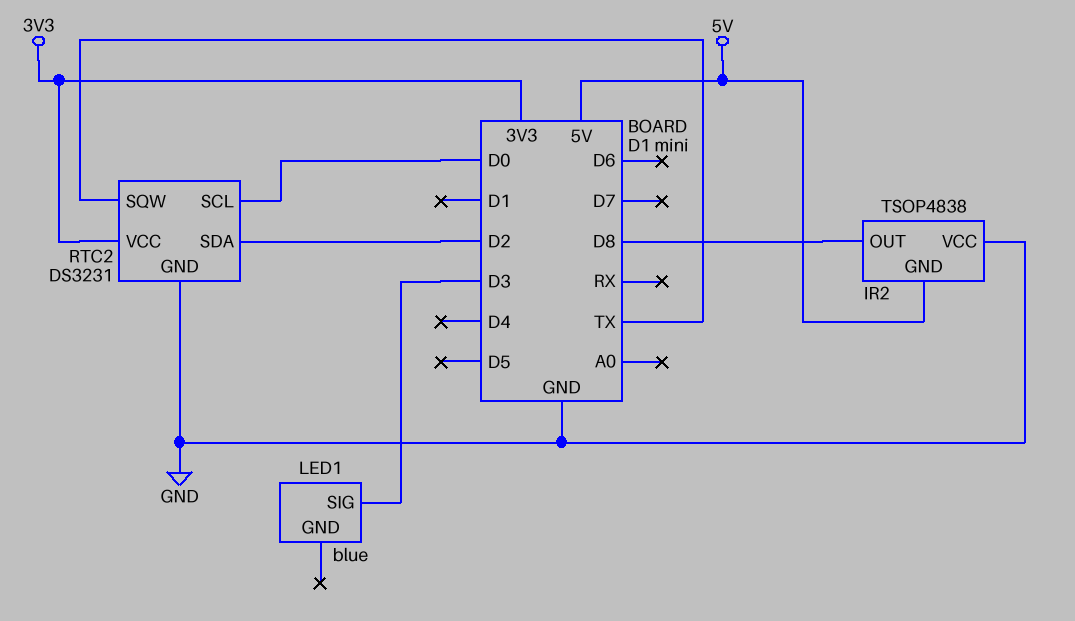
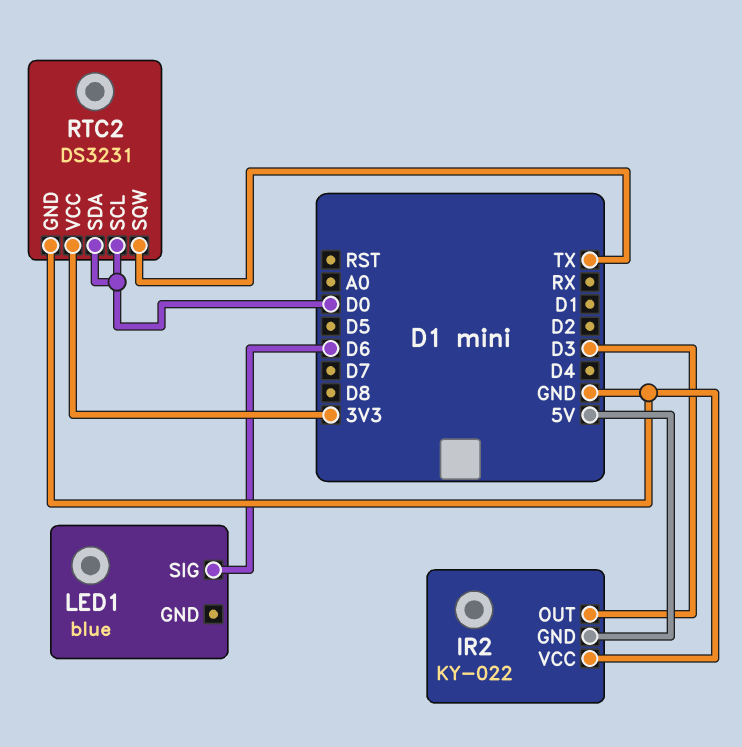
IR2: TSOP4838 -> KY-022
IR2 pin OUT: D8 -> D3
LED1 pin SIG: D3 -> D6
RTC2 pin SDA: D2 -> D0

